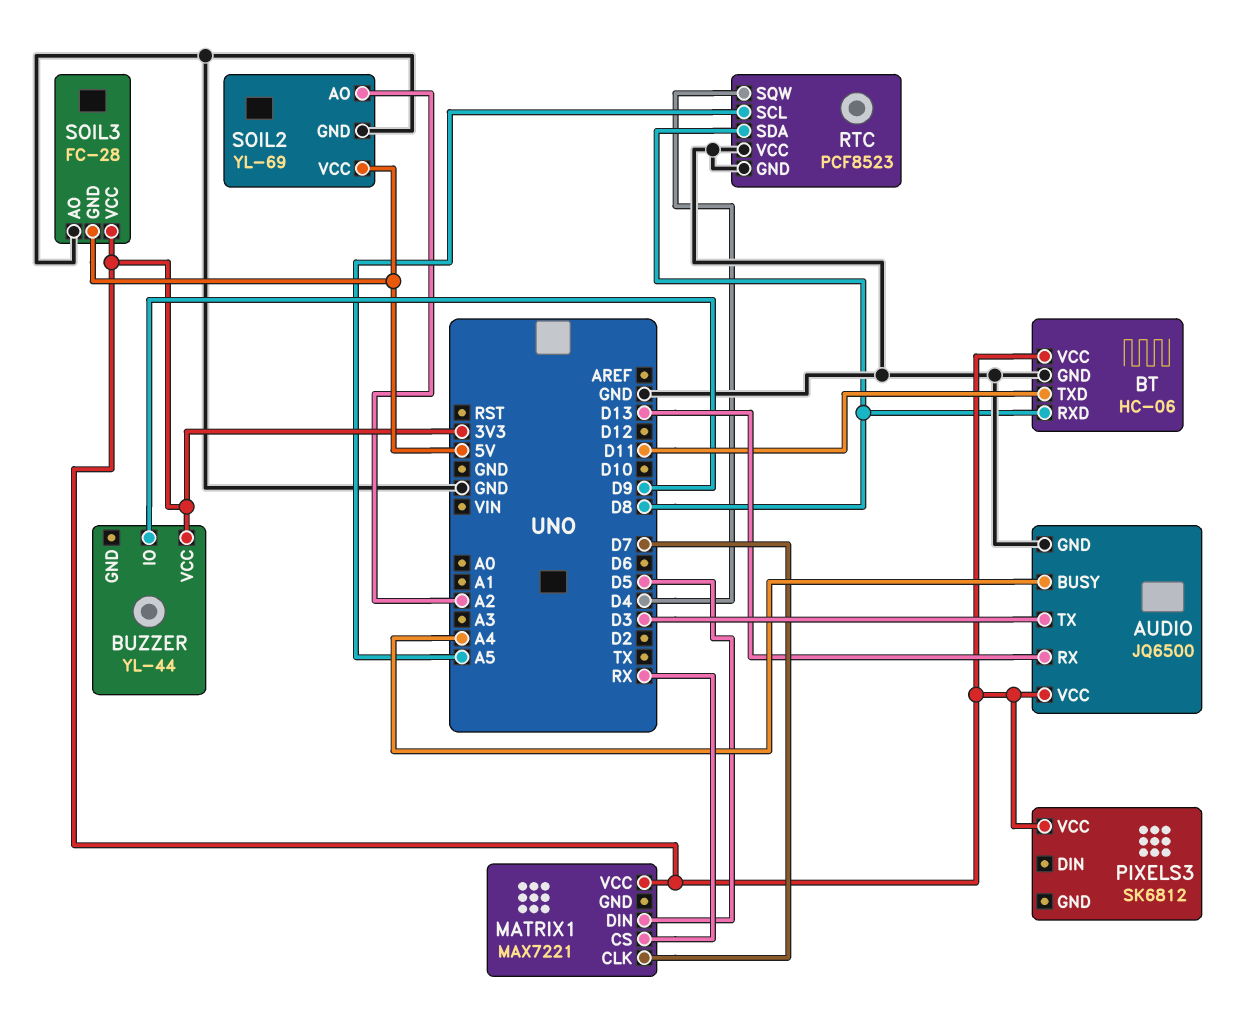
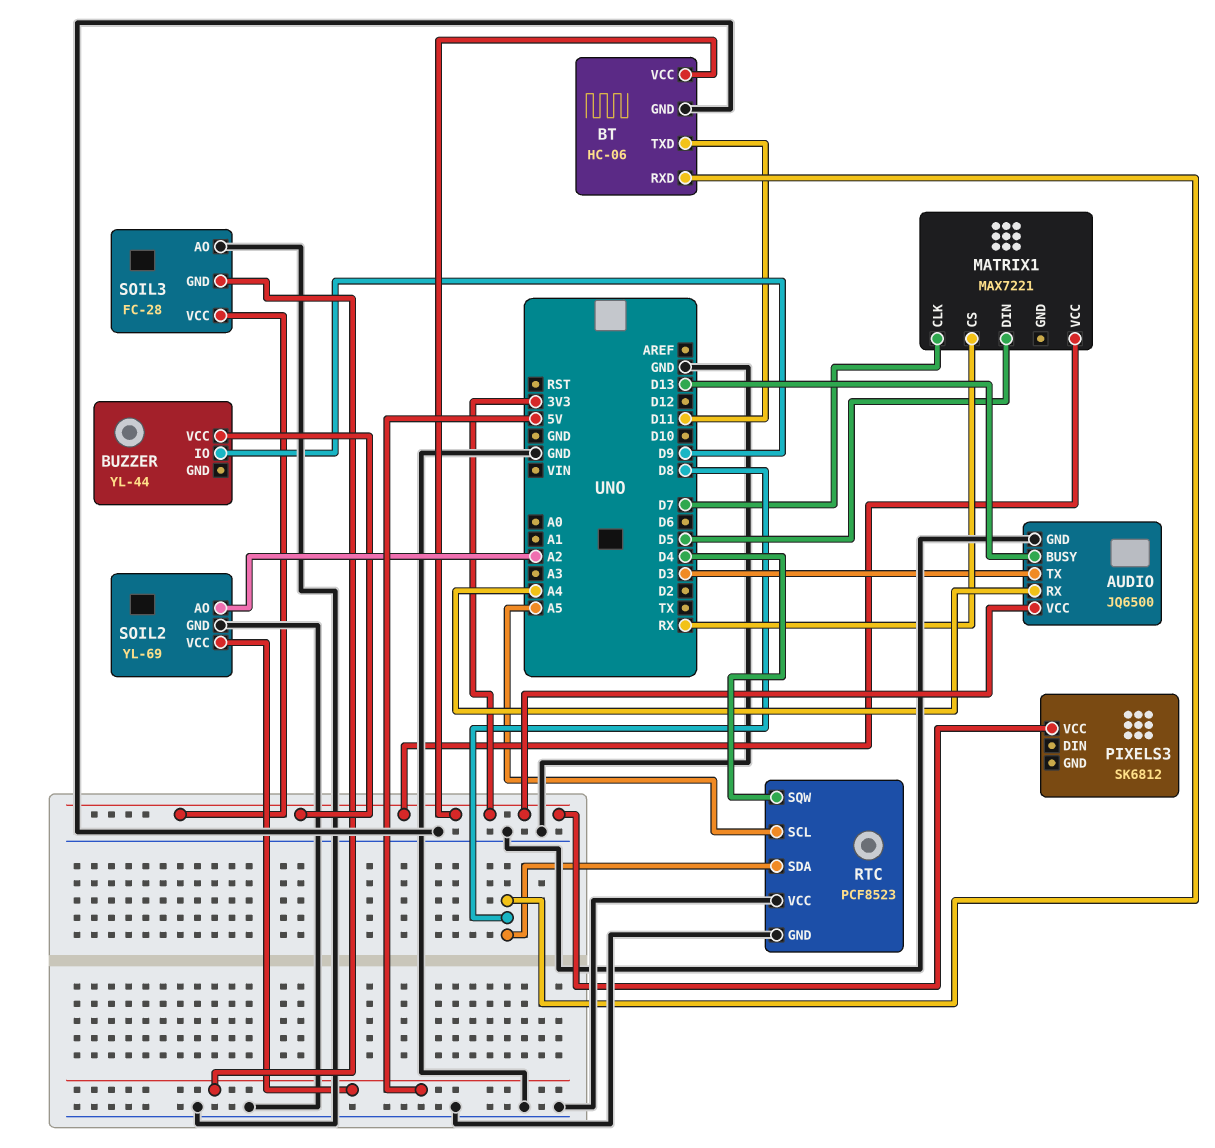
AUDIO pin BUSY: A4 -> D13
AUDIO pin RX: D13 -> A4

